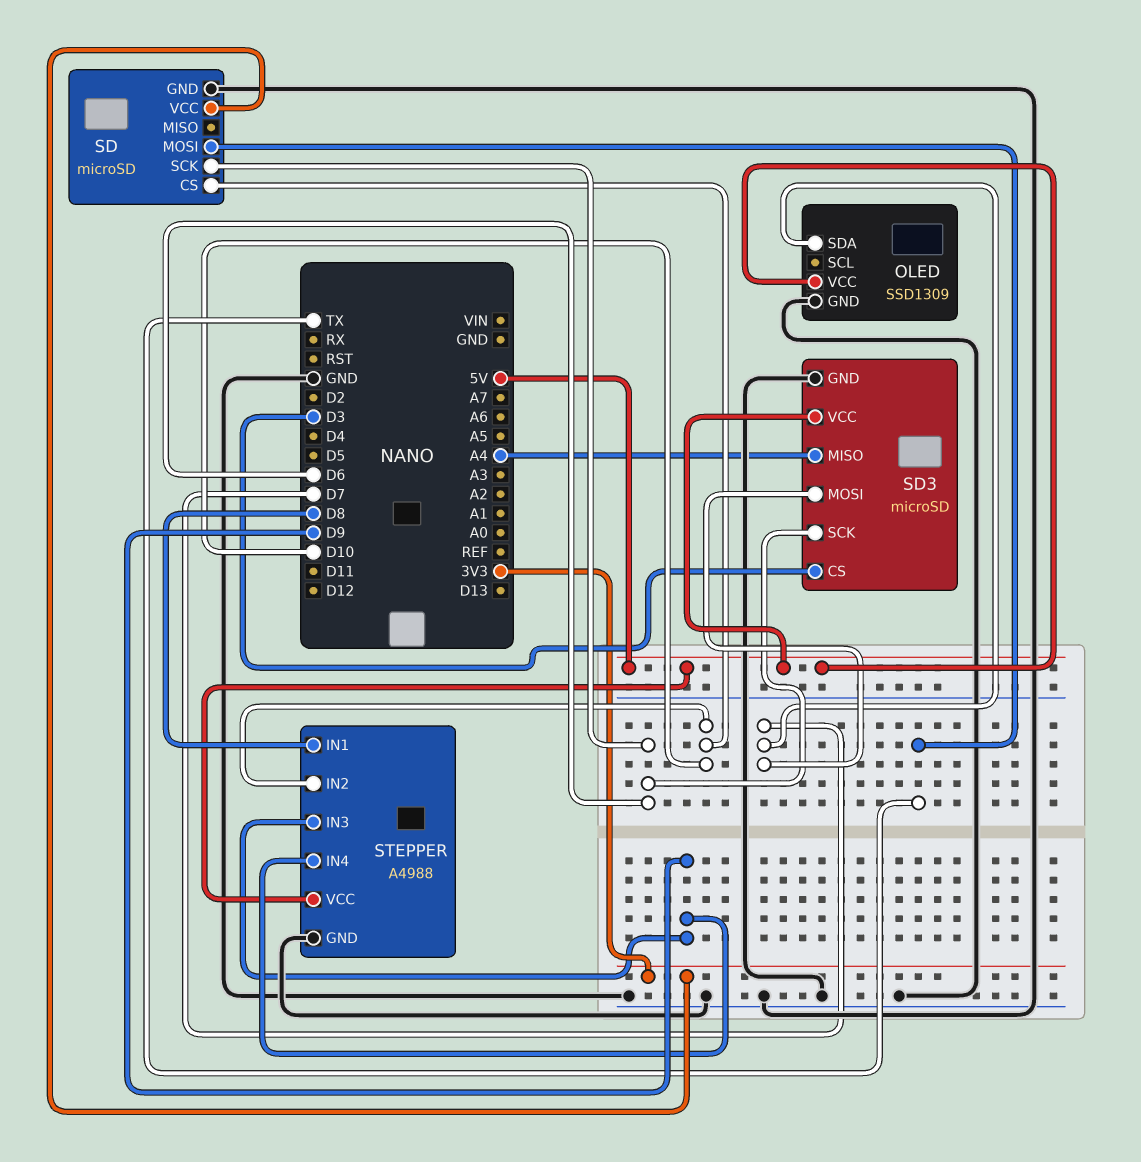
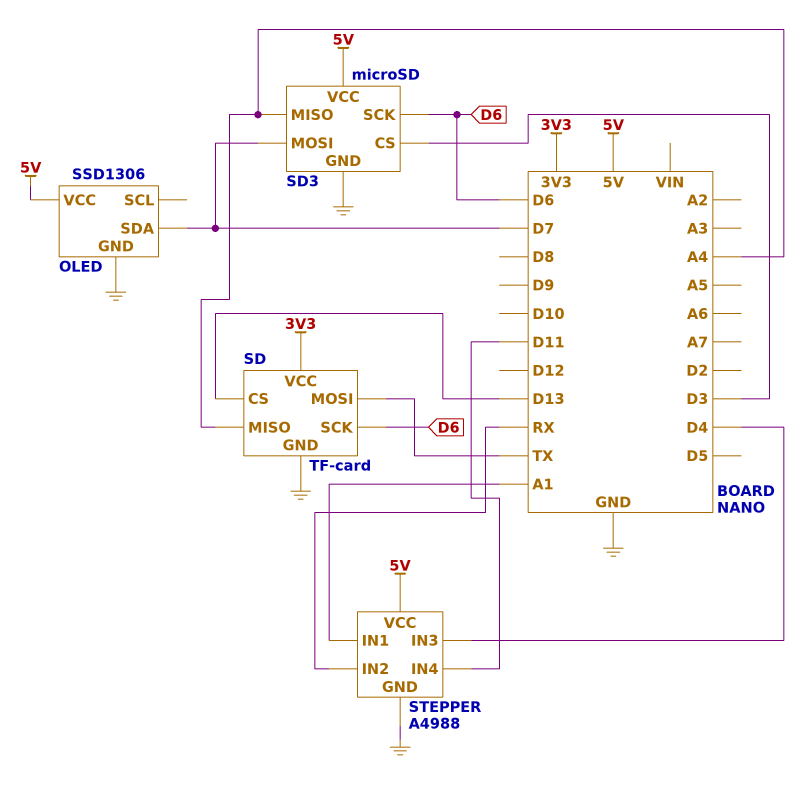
OLED: SSD1309 -> SSD1306
SD: microSD -> TF-card
SD pin CS: D10 -> D13
SD pin MISO: none -> A4
STEPPER pin IN1: D8 -> A1
STEPPER pin IN2: D10 -> RX
STEPPER pin IN3: D9 -> D4
STEPPER pin IN4: D9 -> D11

